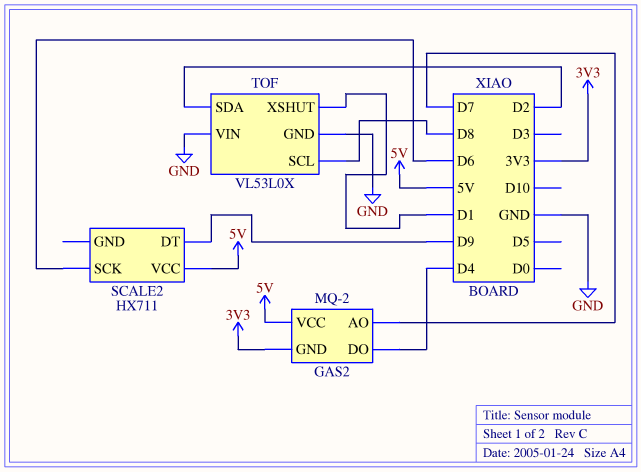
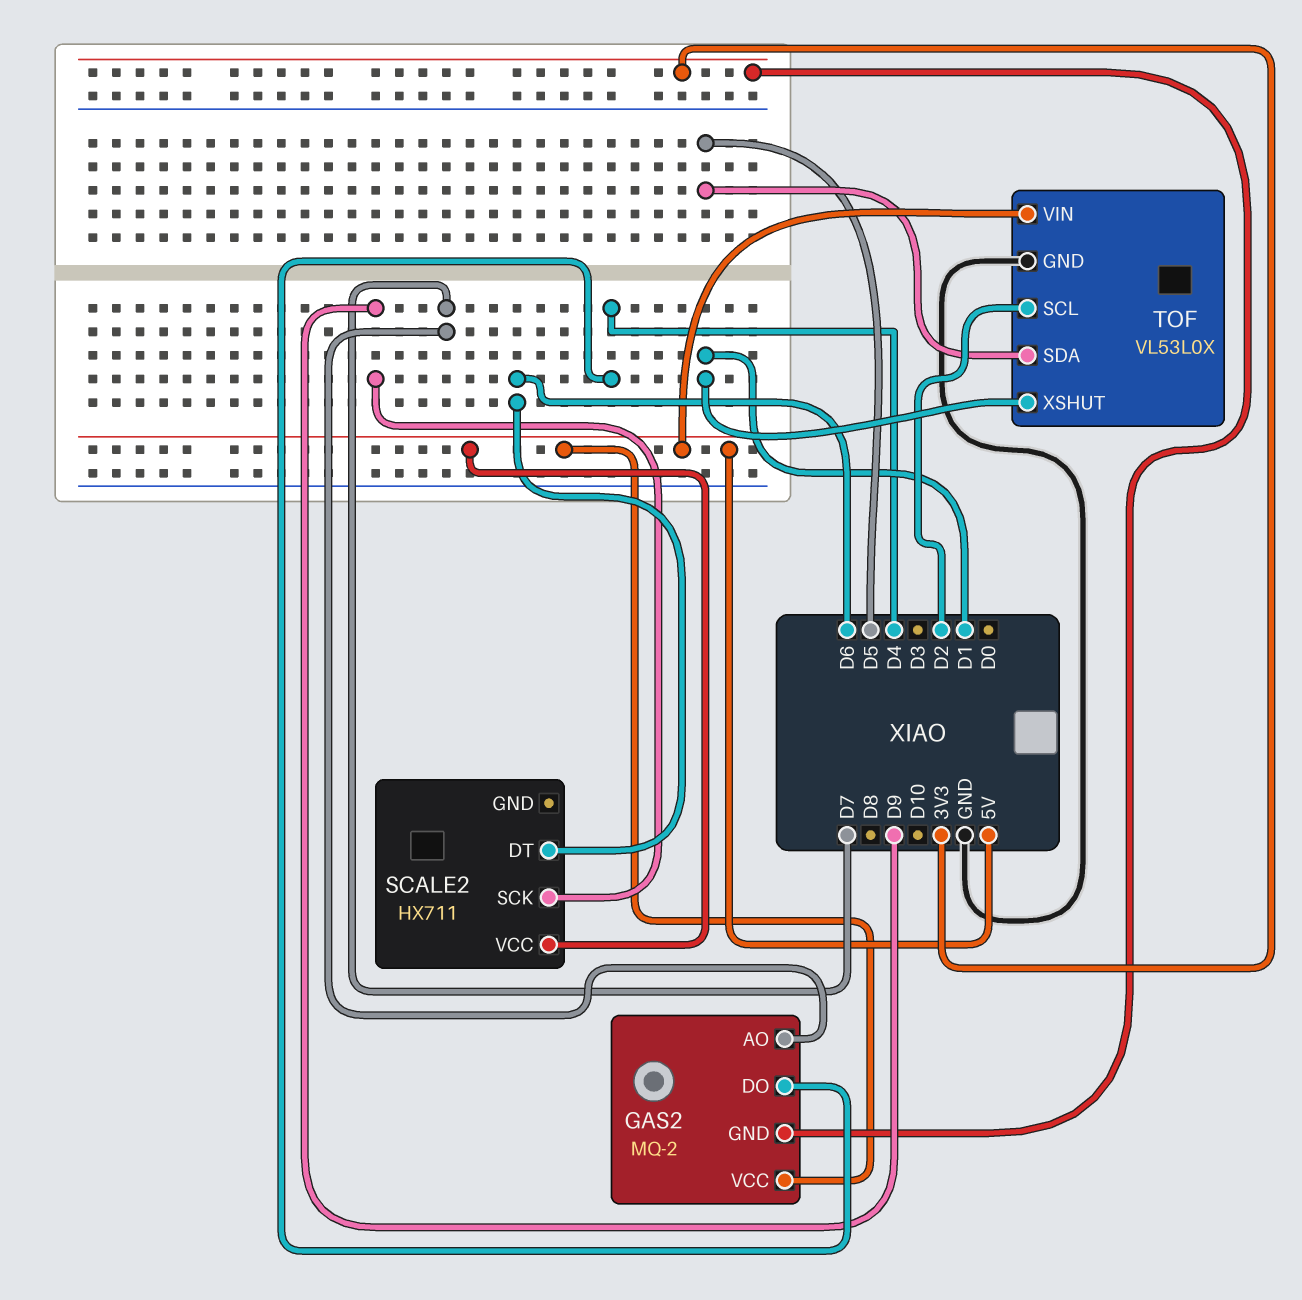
SCALE2 pin DT: D9 -> D6
SCALE2 pin SCK: D6 -> D9
TOF pin SCL: D8 -> D2
TOF pin SDA: D2 -> D5
TOF pin VIN: GND -> 5V

